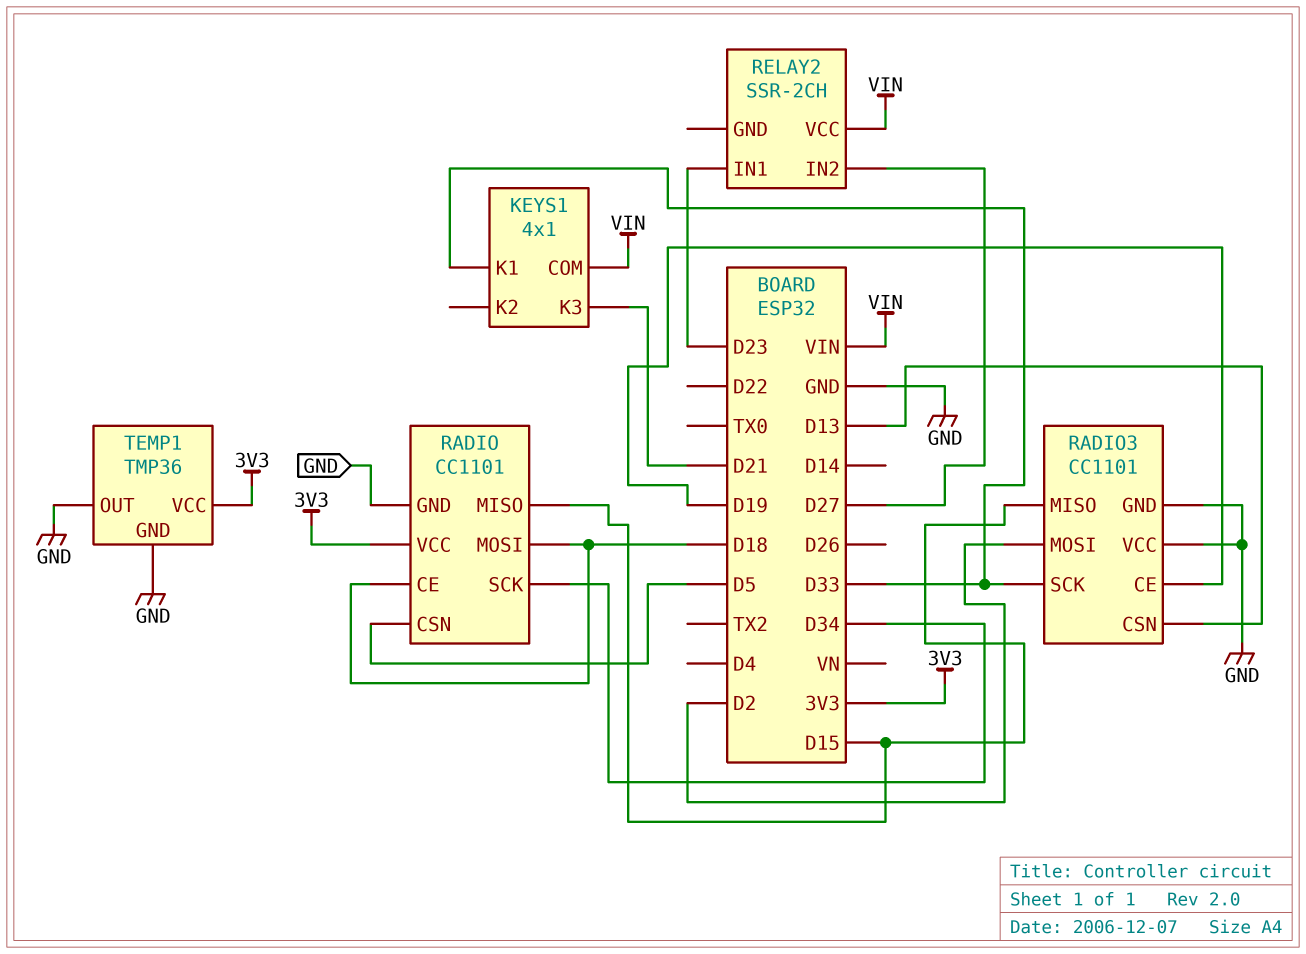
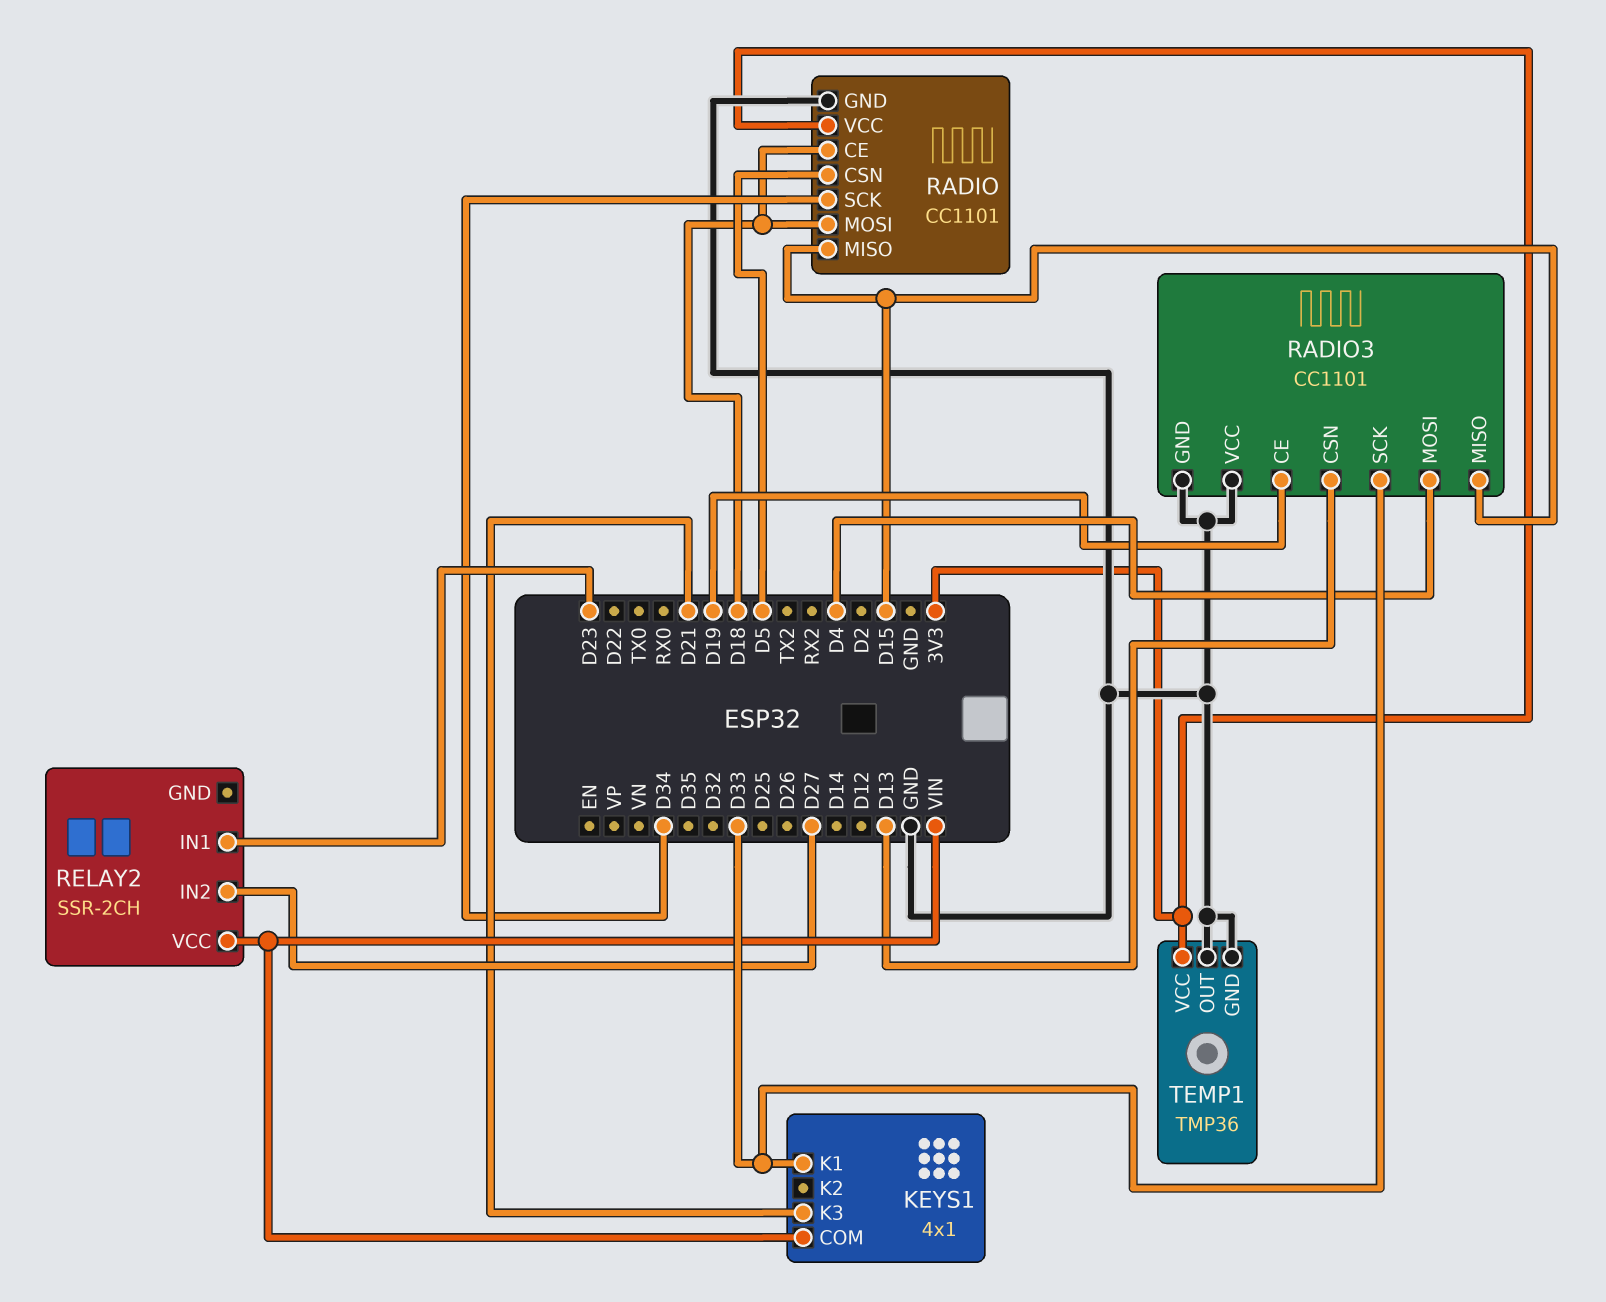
RADIO3 pin MOSI: D2 -> D4

